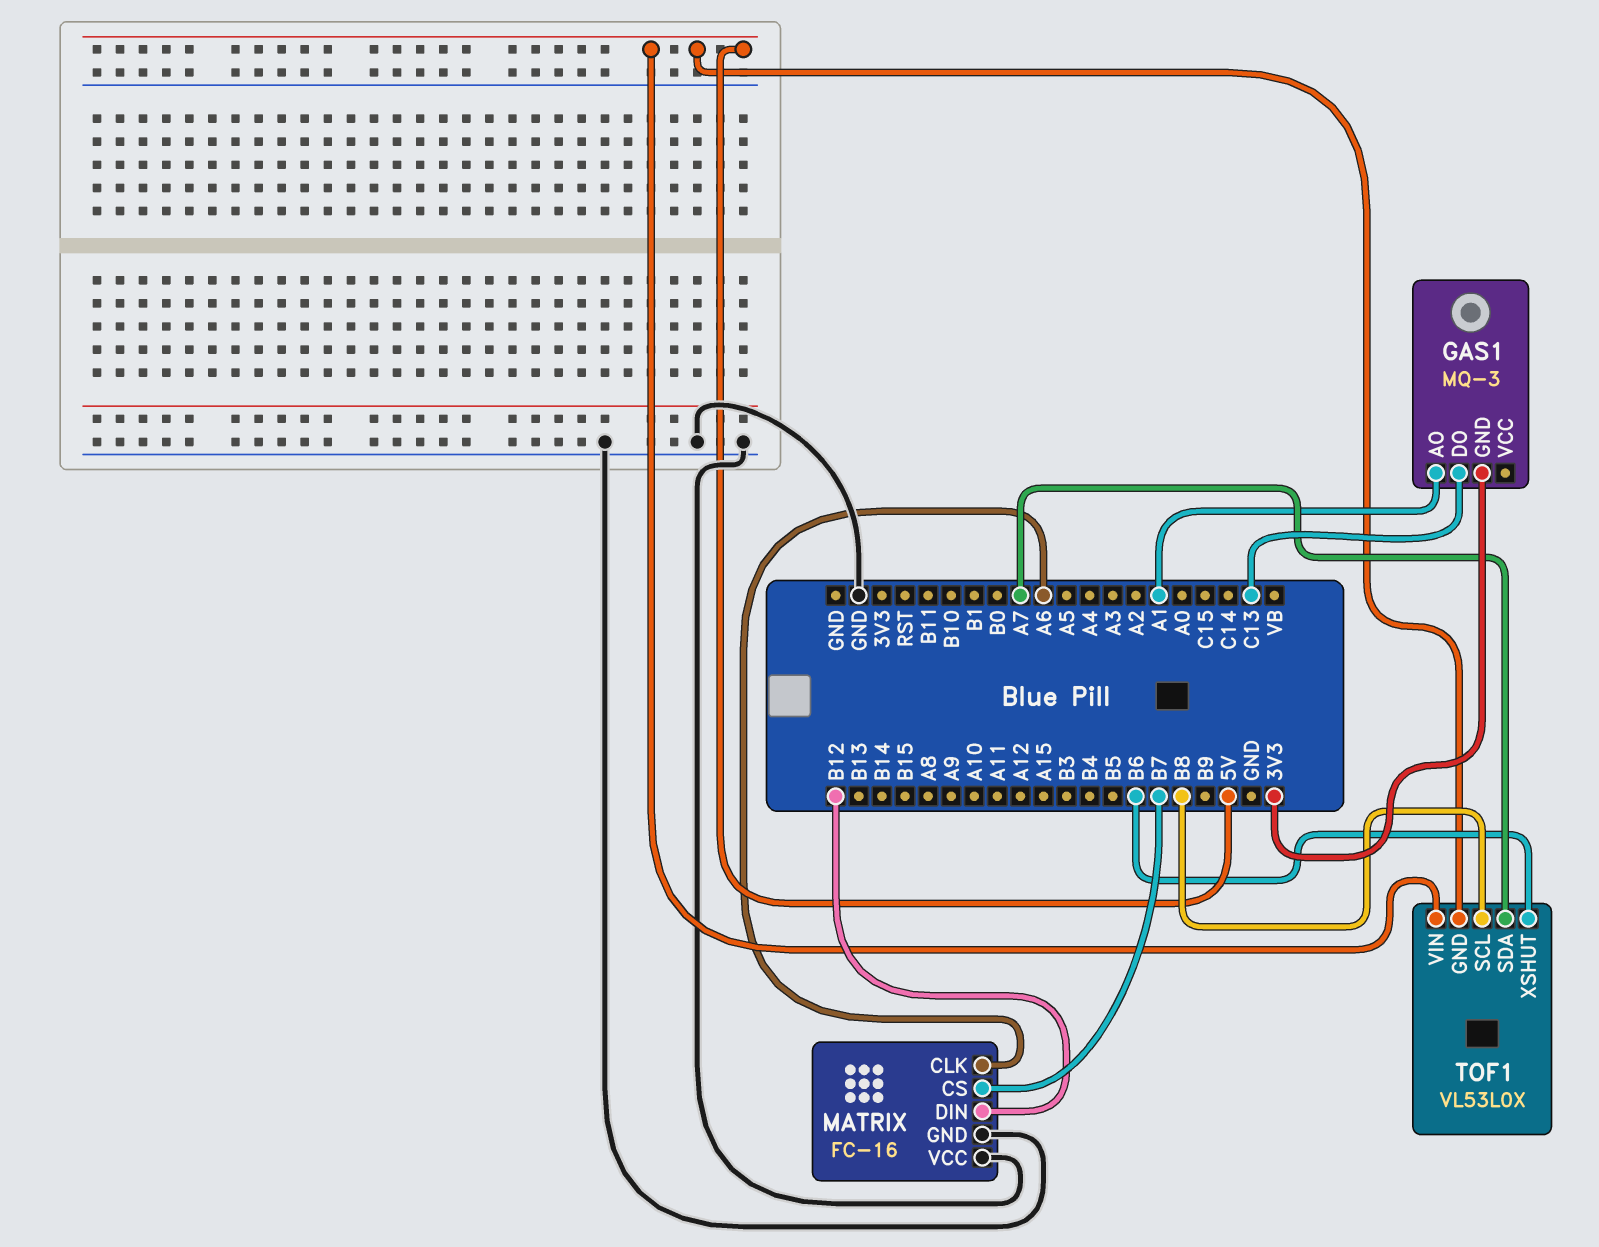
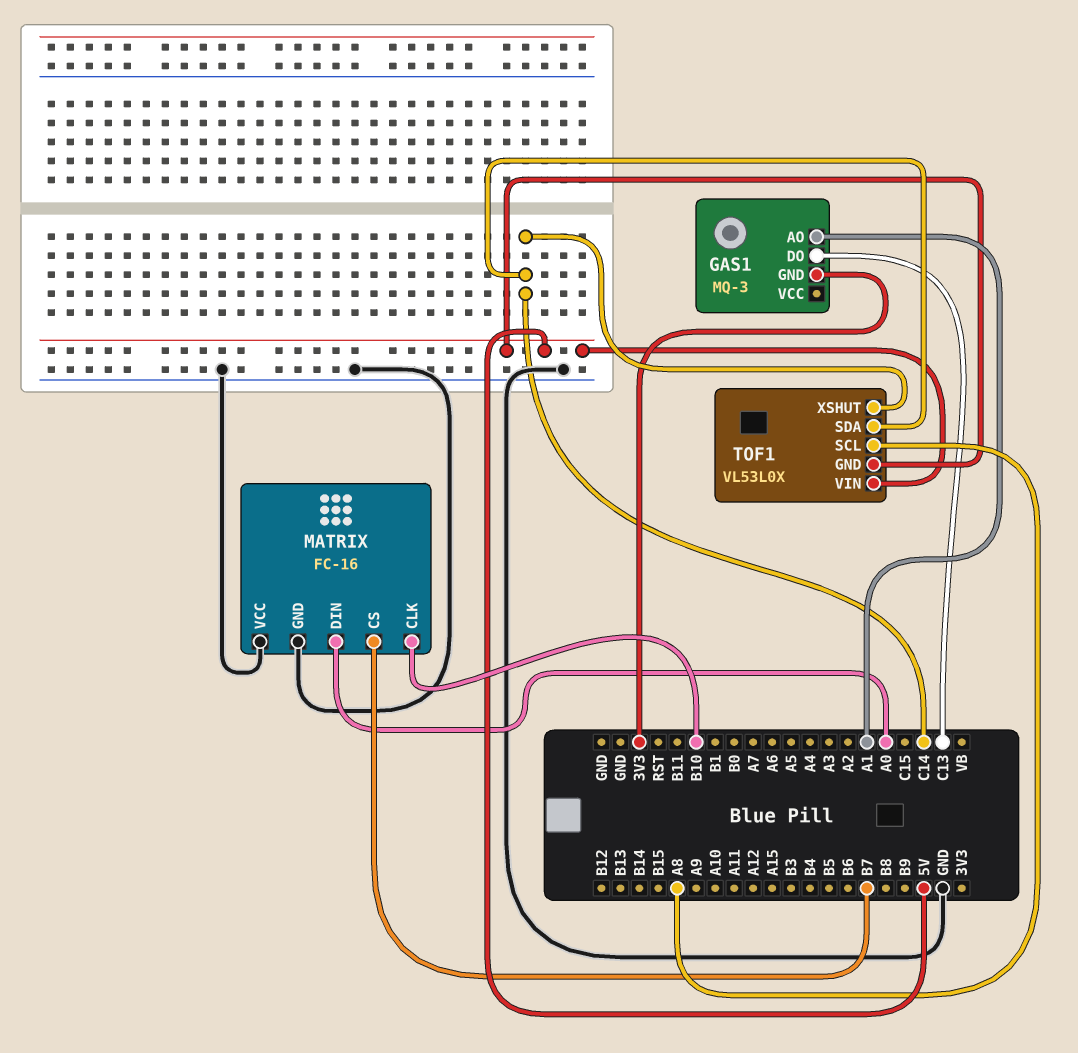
MATRIX pin CLK: A6 -> B10
MATRIX pin DIN: B12 -> A0
TOF1 pin SCL: B8 -> A8
TOF1 pin SDA: A7 -> C14
TOF1 pin XSHUT: B6 -> C14

